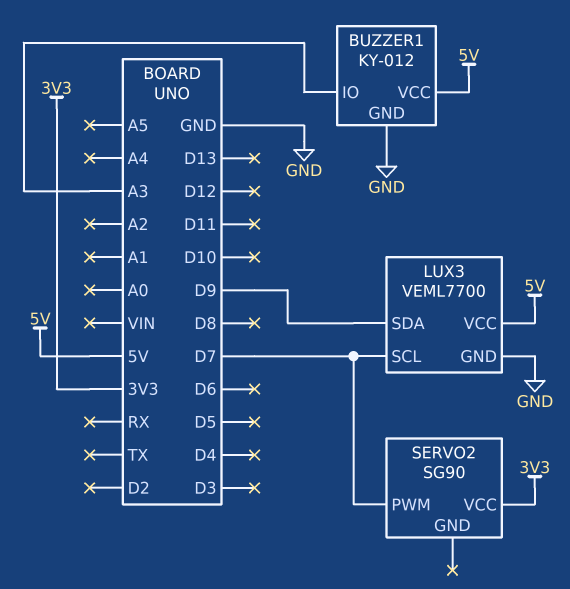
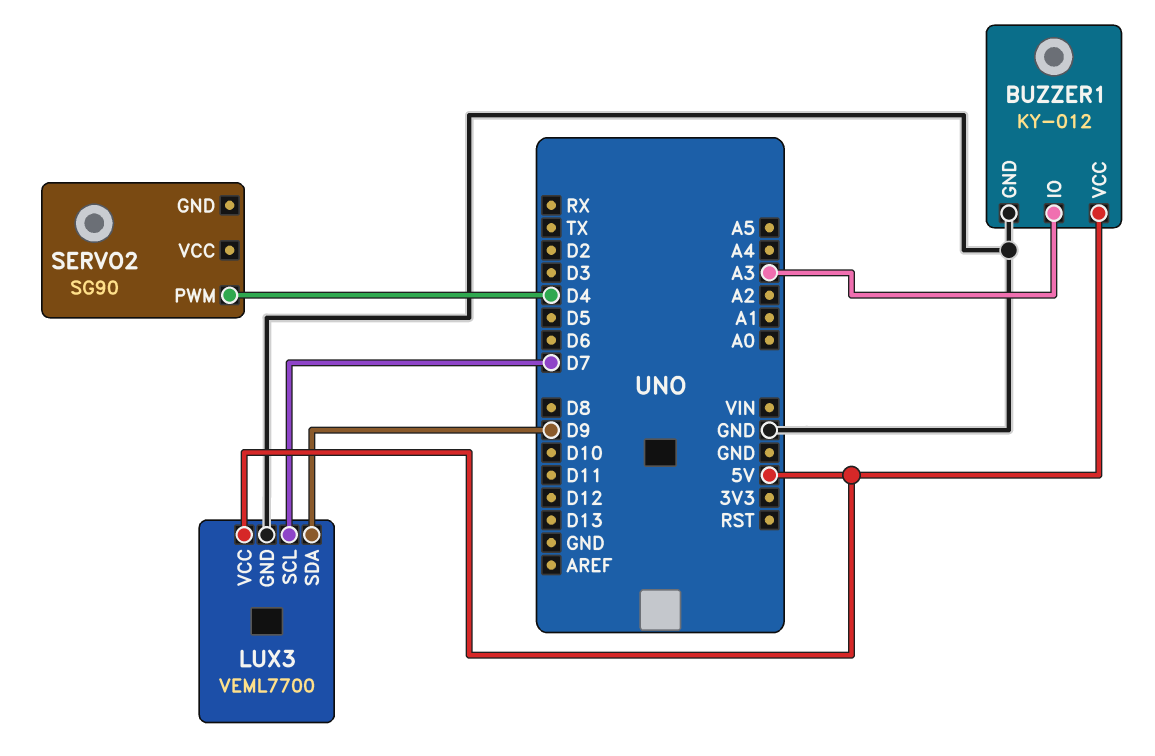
SERVO2 pin PWM: D7 -> D4
SERVO2 pin VCC: 3V3 -> none

